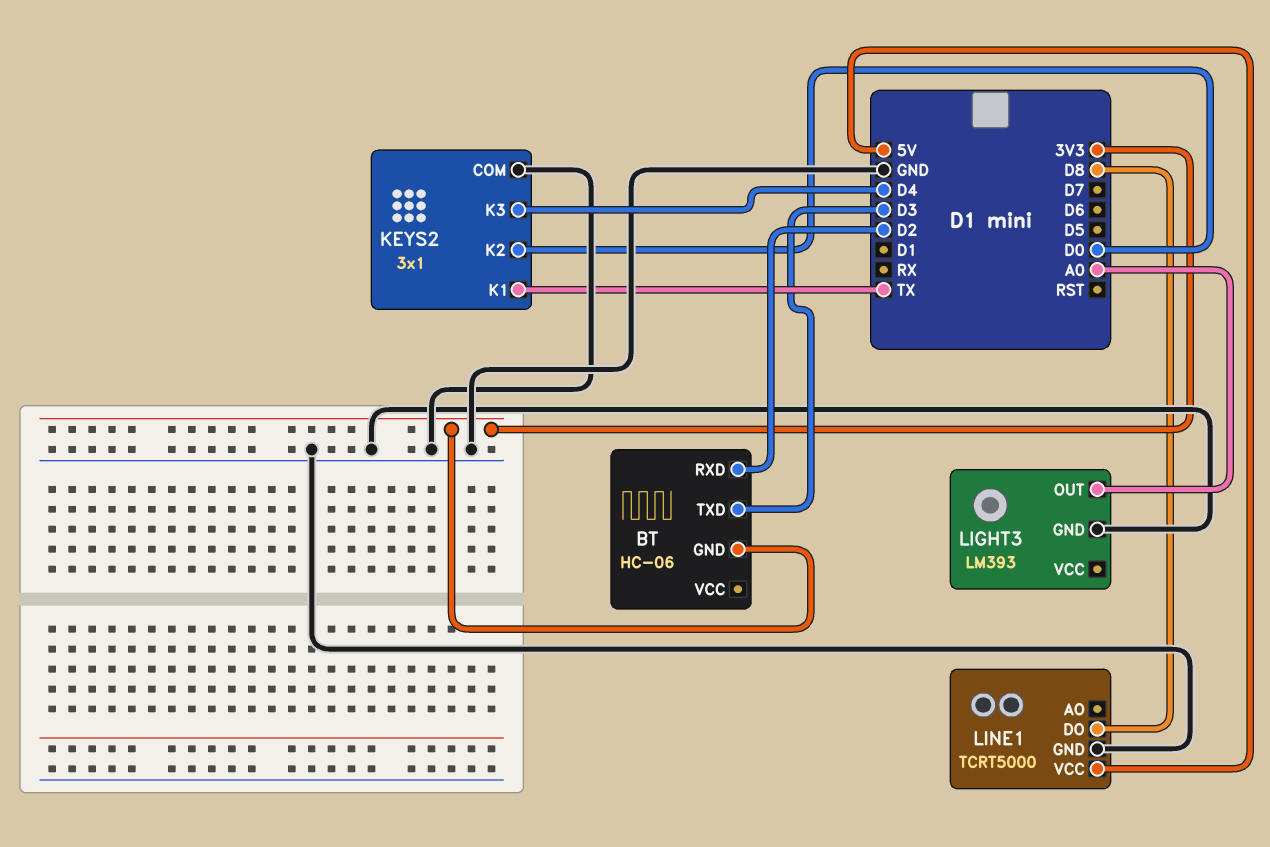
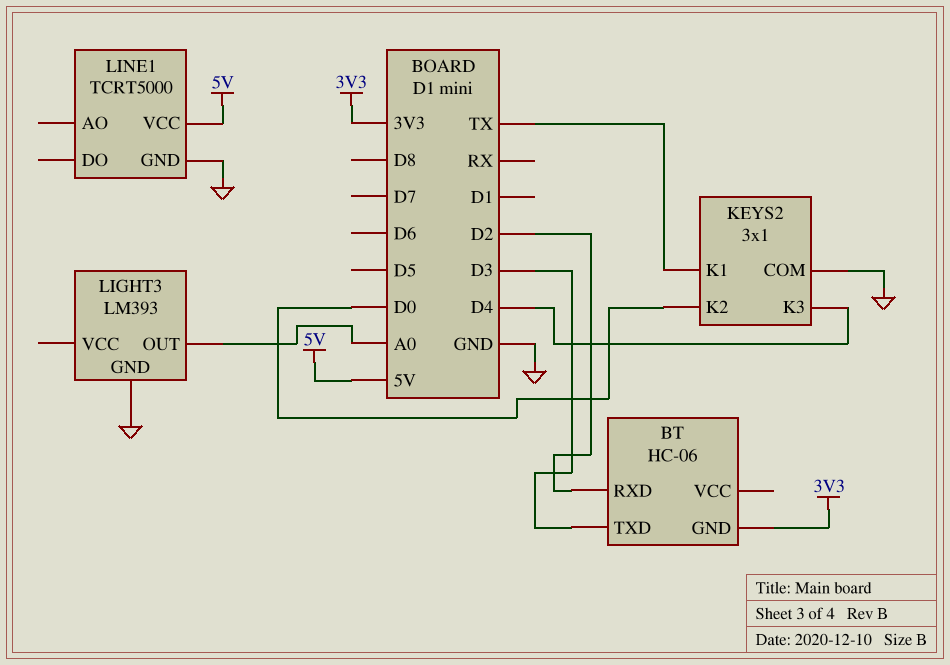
LINE1 pin DO: D8 -> none

